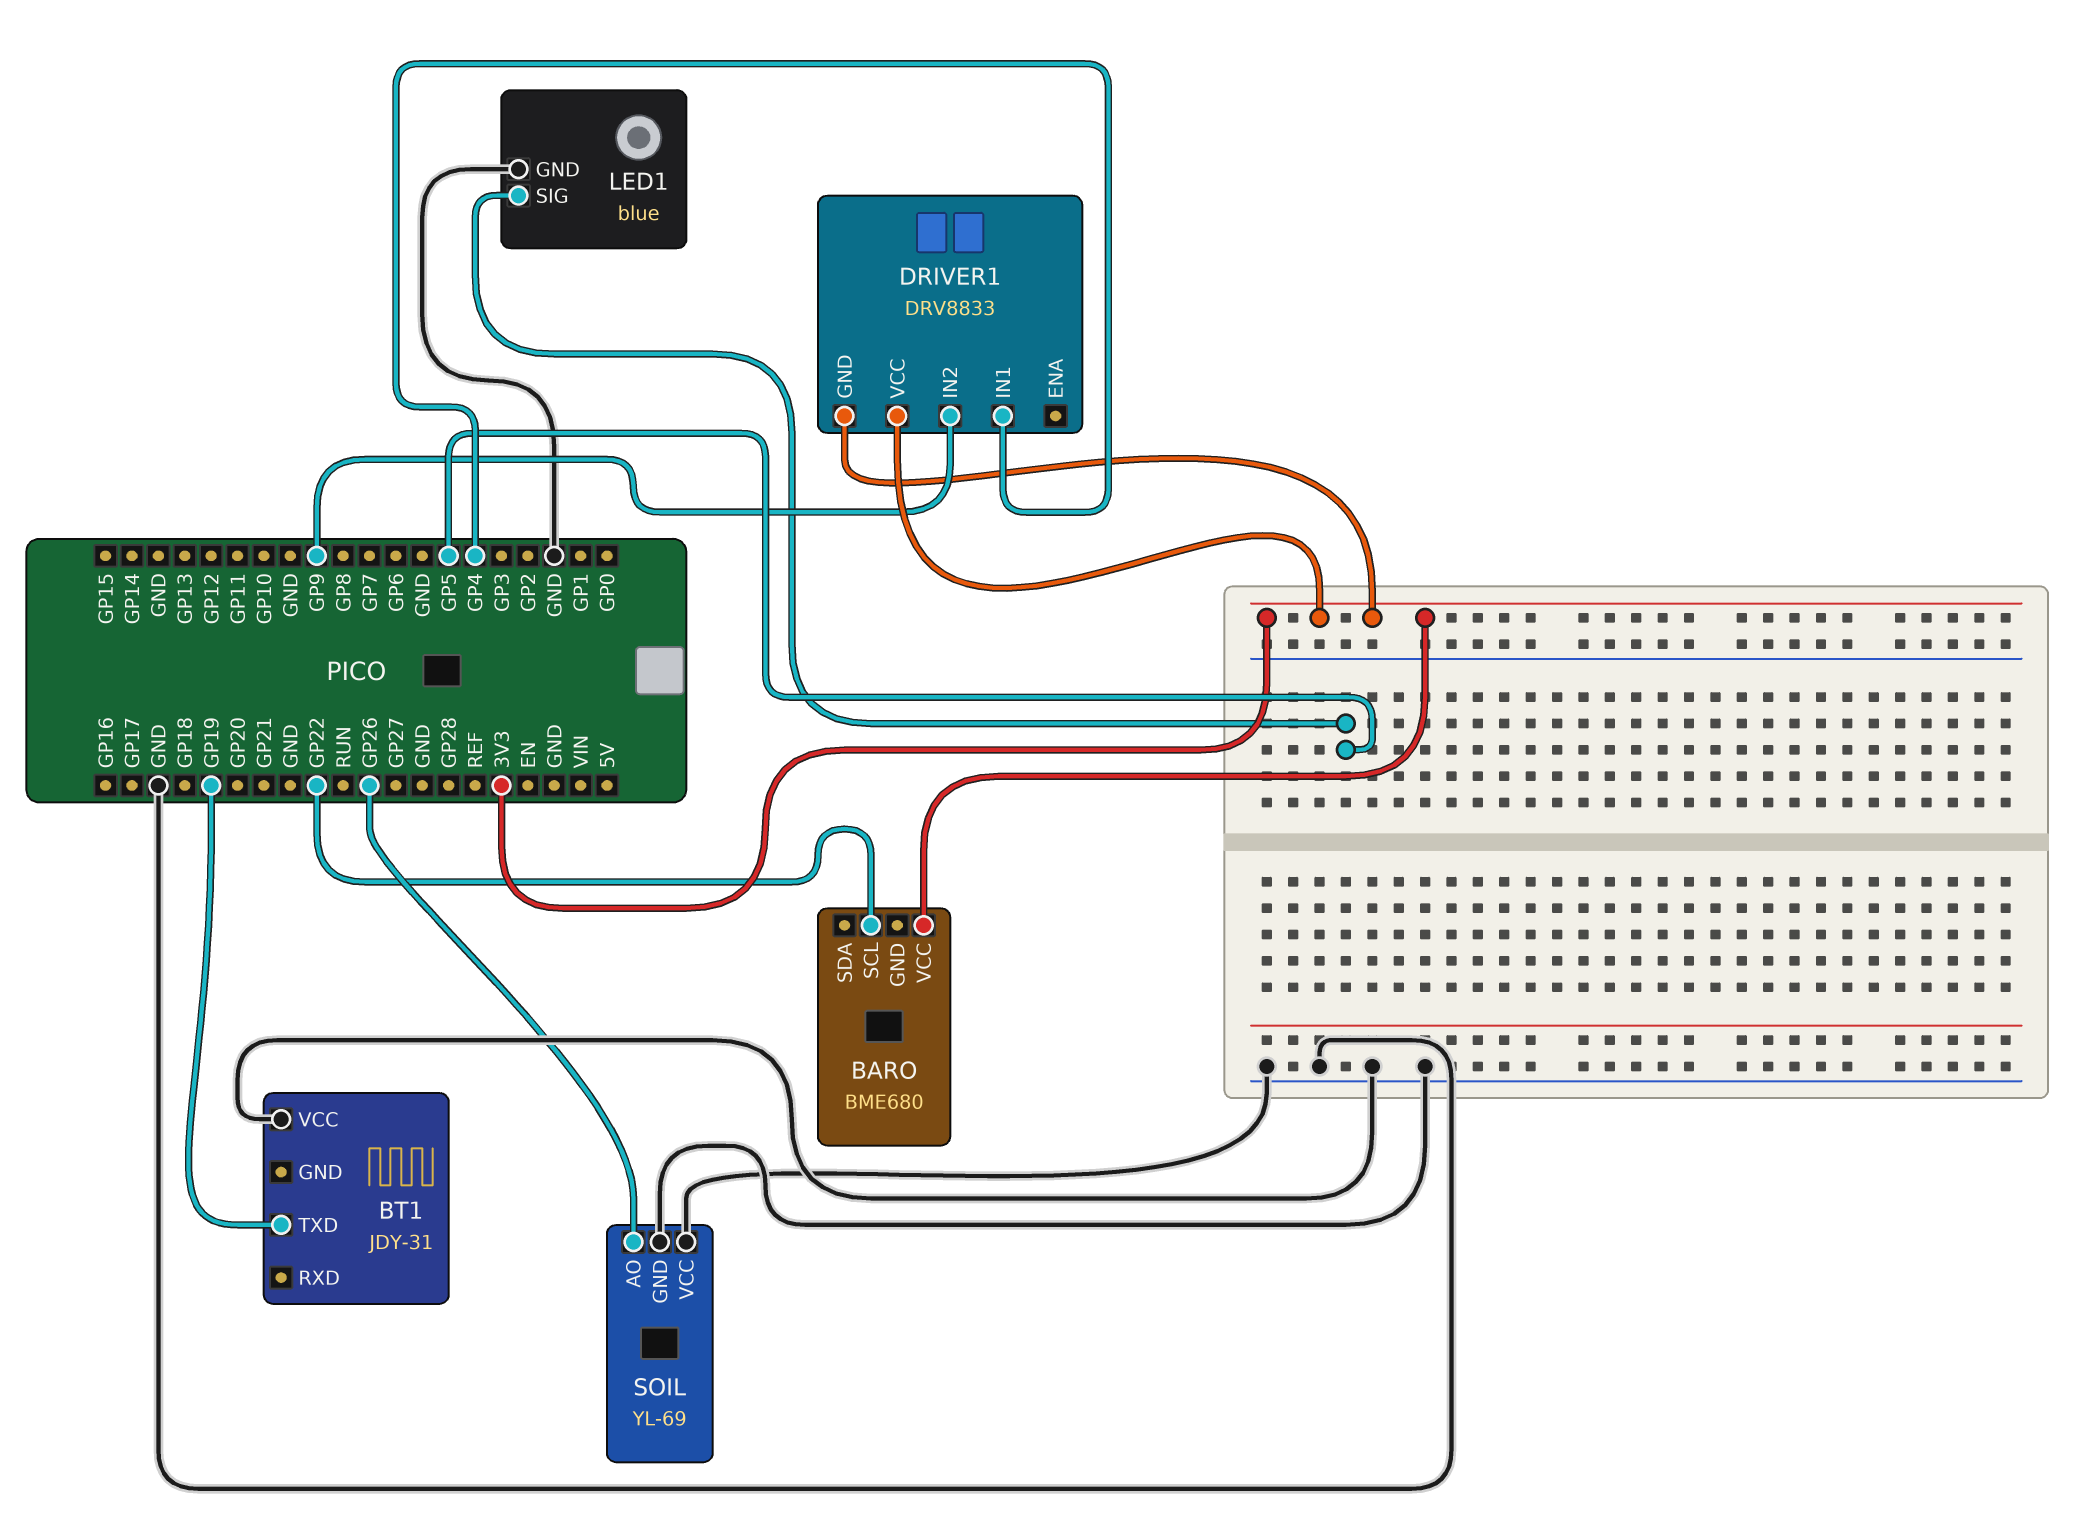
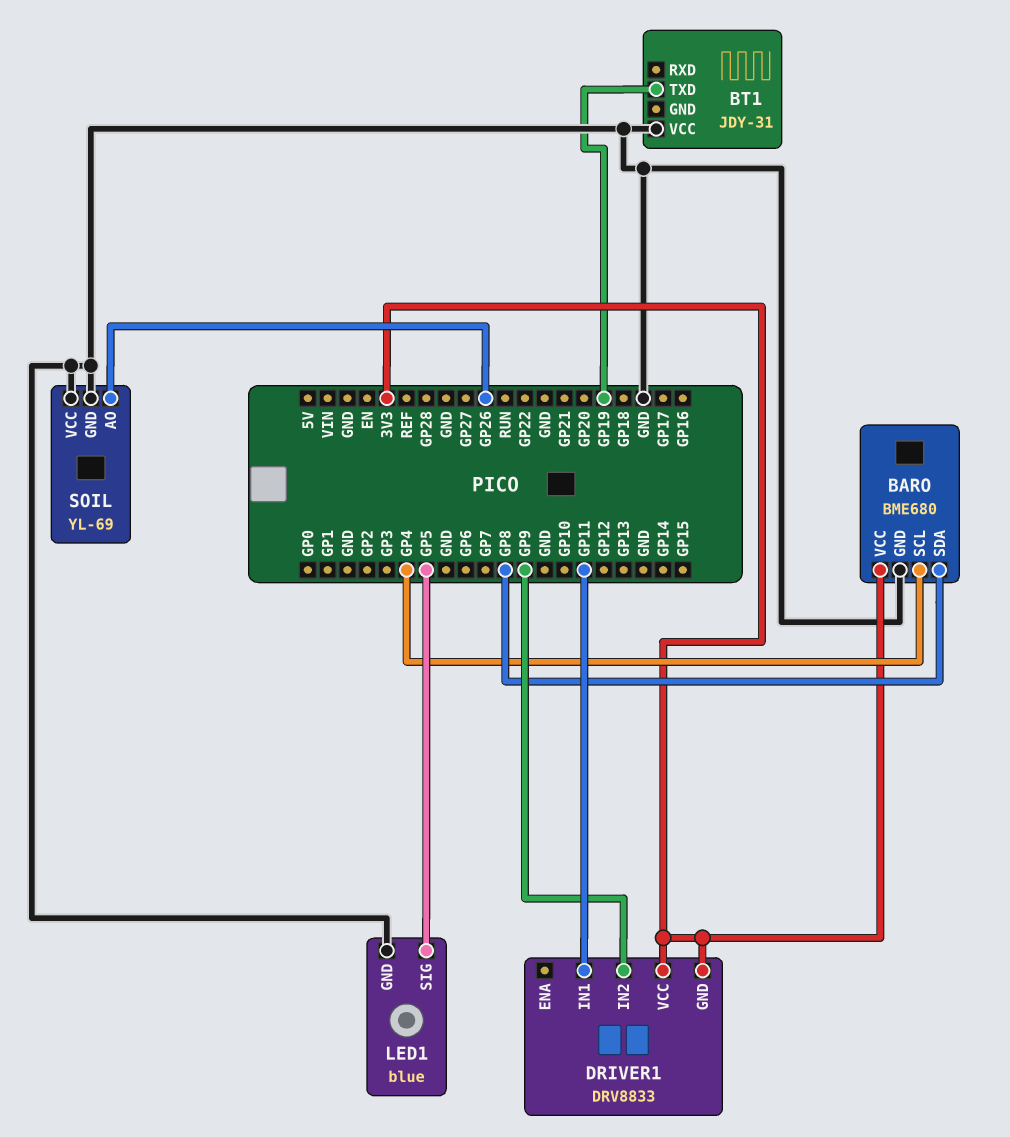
BARO pin GND: none -> GND
BARO pin SCL: GP22 -> GP4
BARO pin SDA: none -> GP8
DRIVER1 pin IN1: GP4 -> GP11

